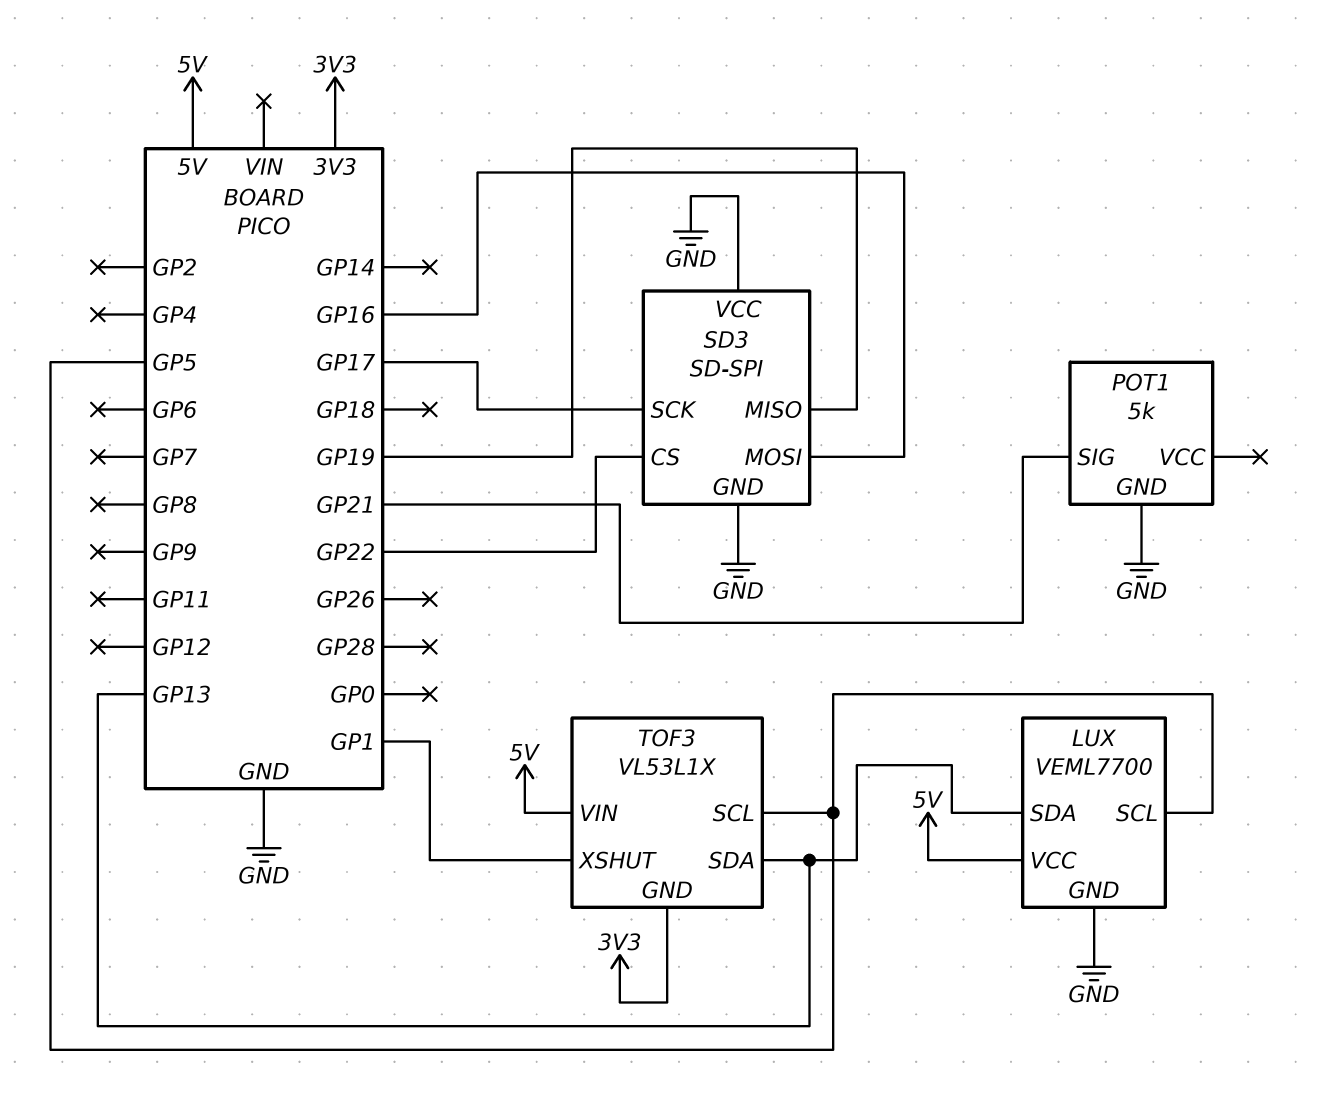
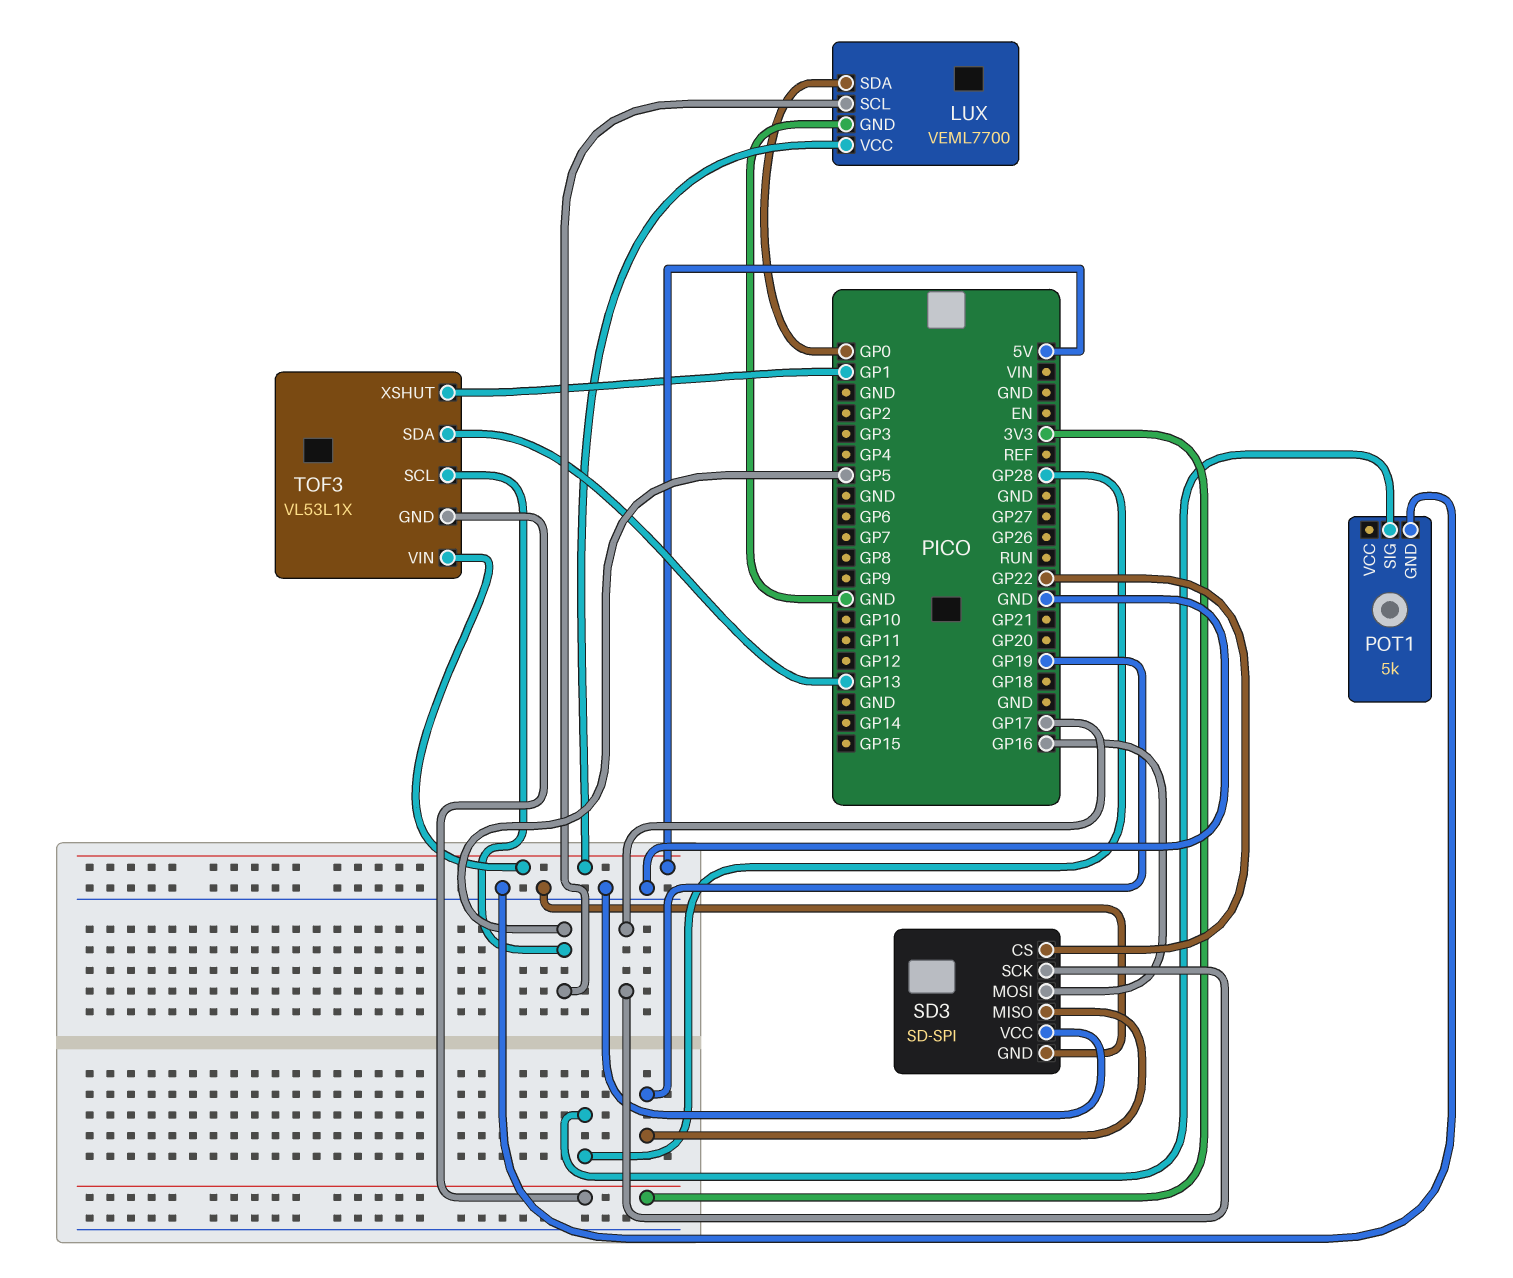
LUX pin SDA: GP13 -> GP0
POT1 pin SIG: GP21 -> GP28

